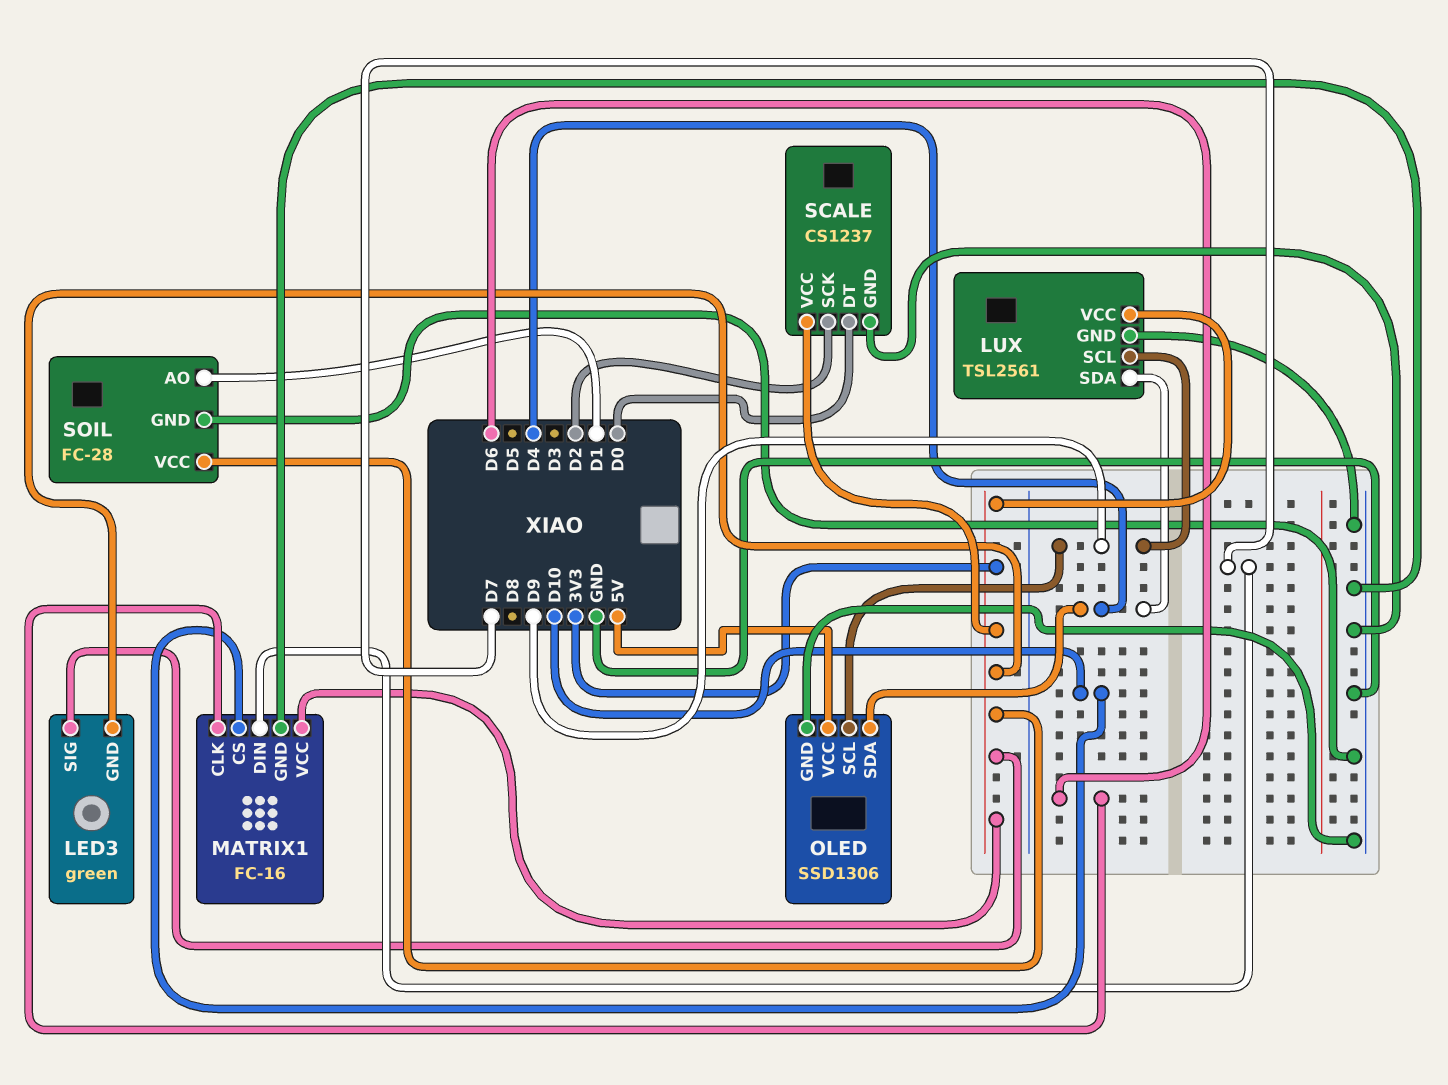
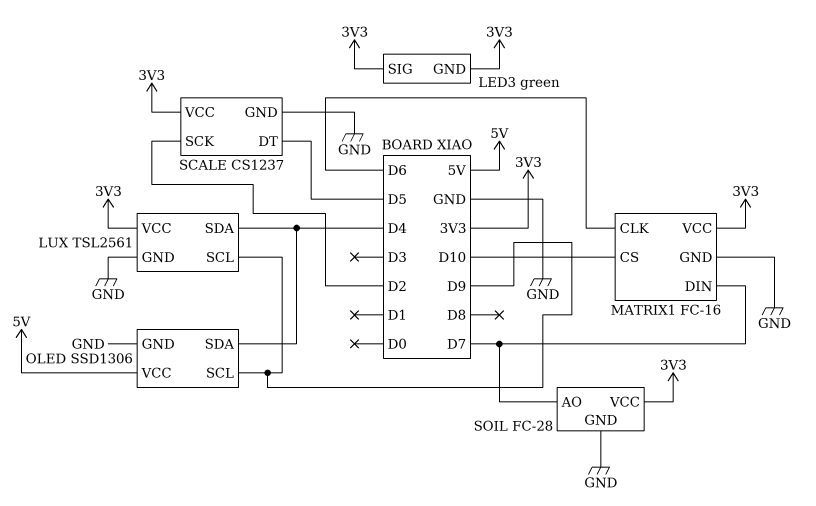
SCALE pin DT: D0 -> D5
SOIL pin AO: D1 -> D7

